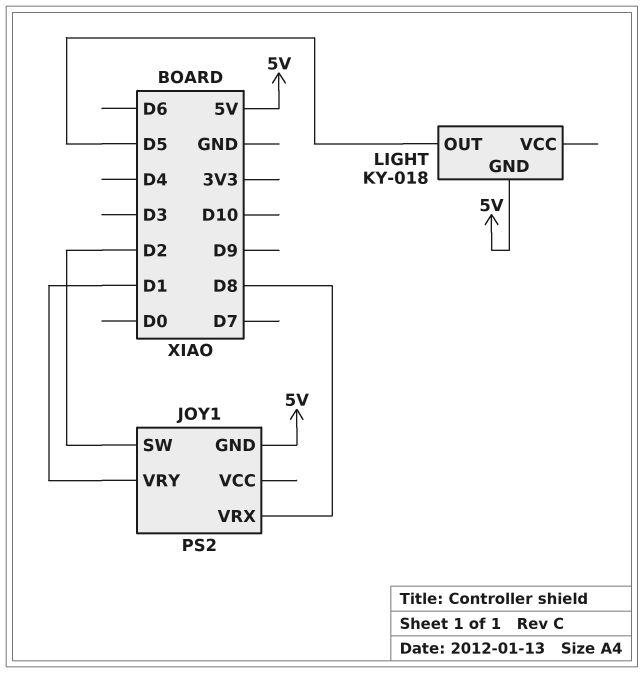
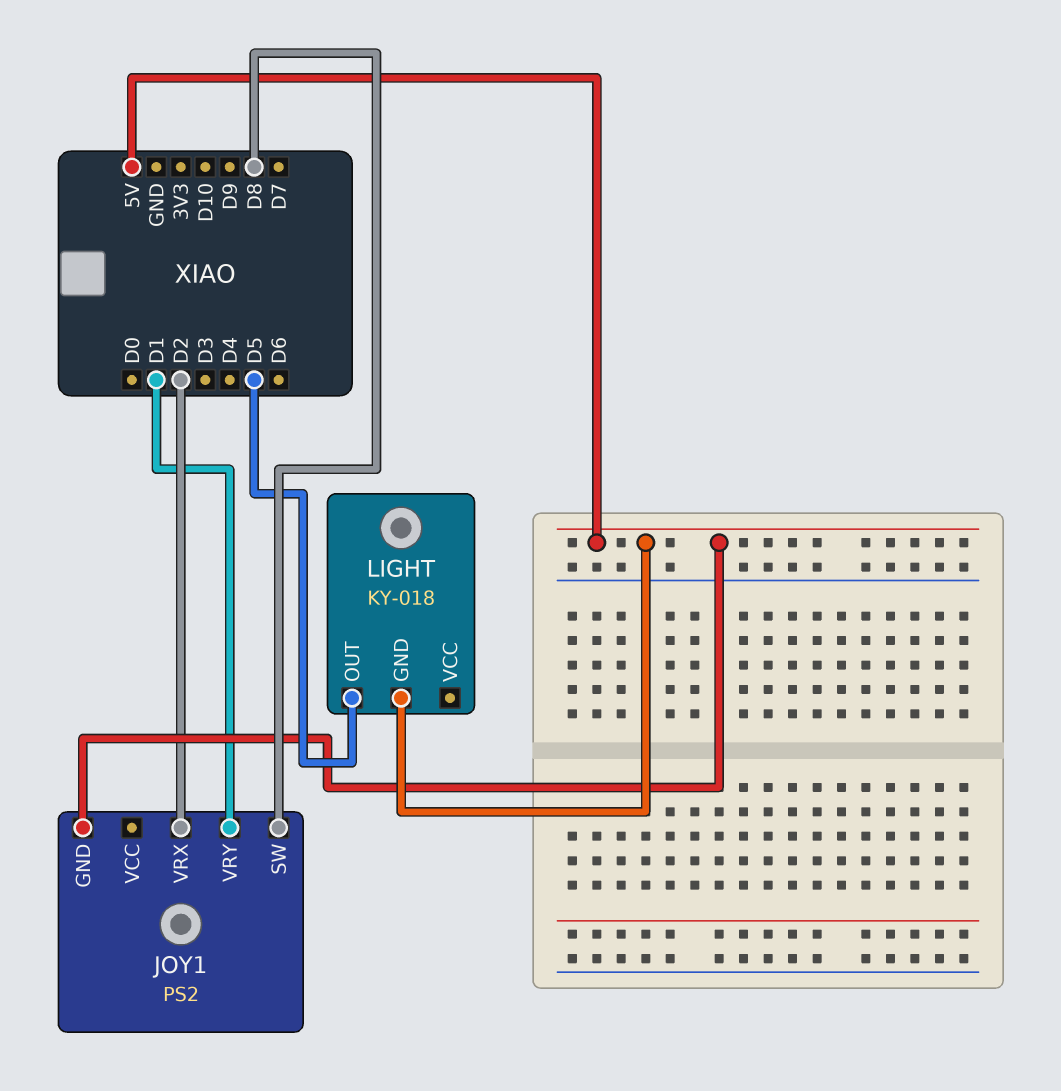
JOY1 pin SW: D2 -> D8
JOY1 pin VRX: D8 -> D2

